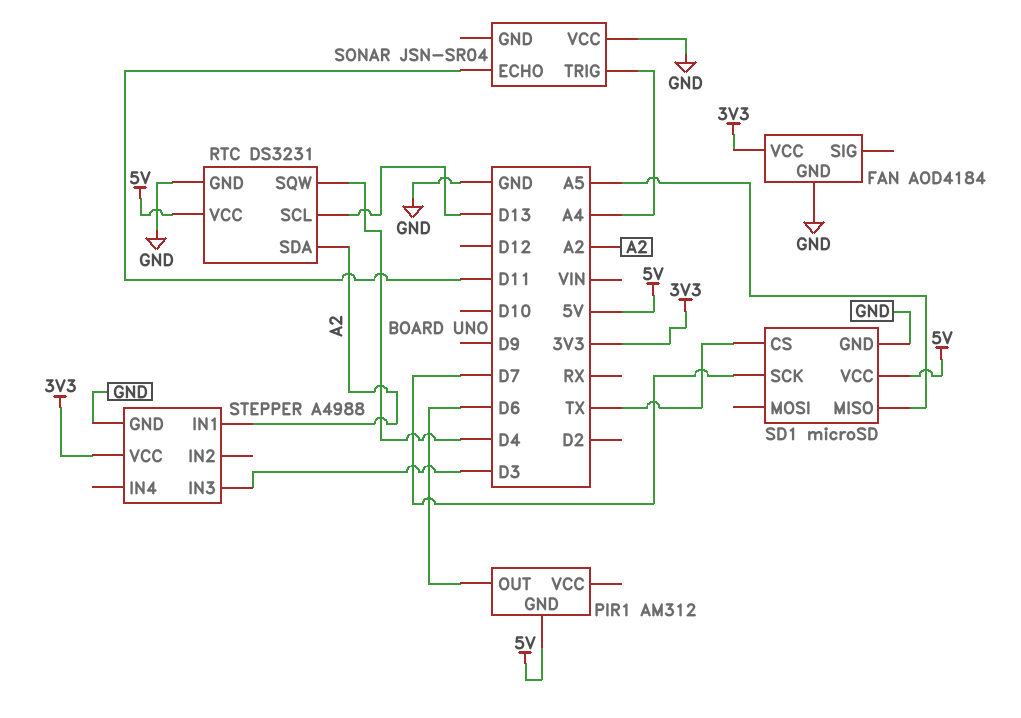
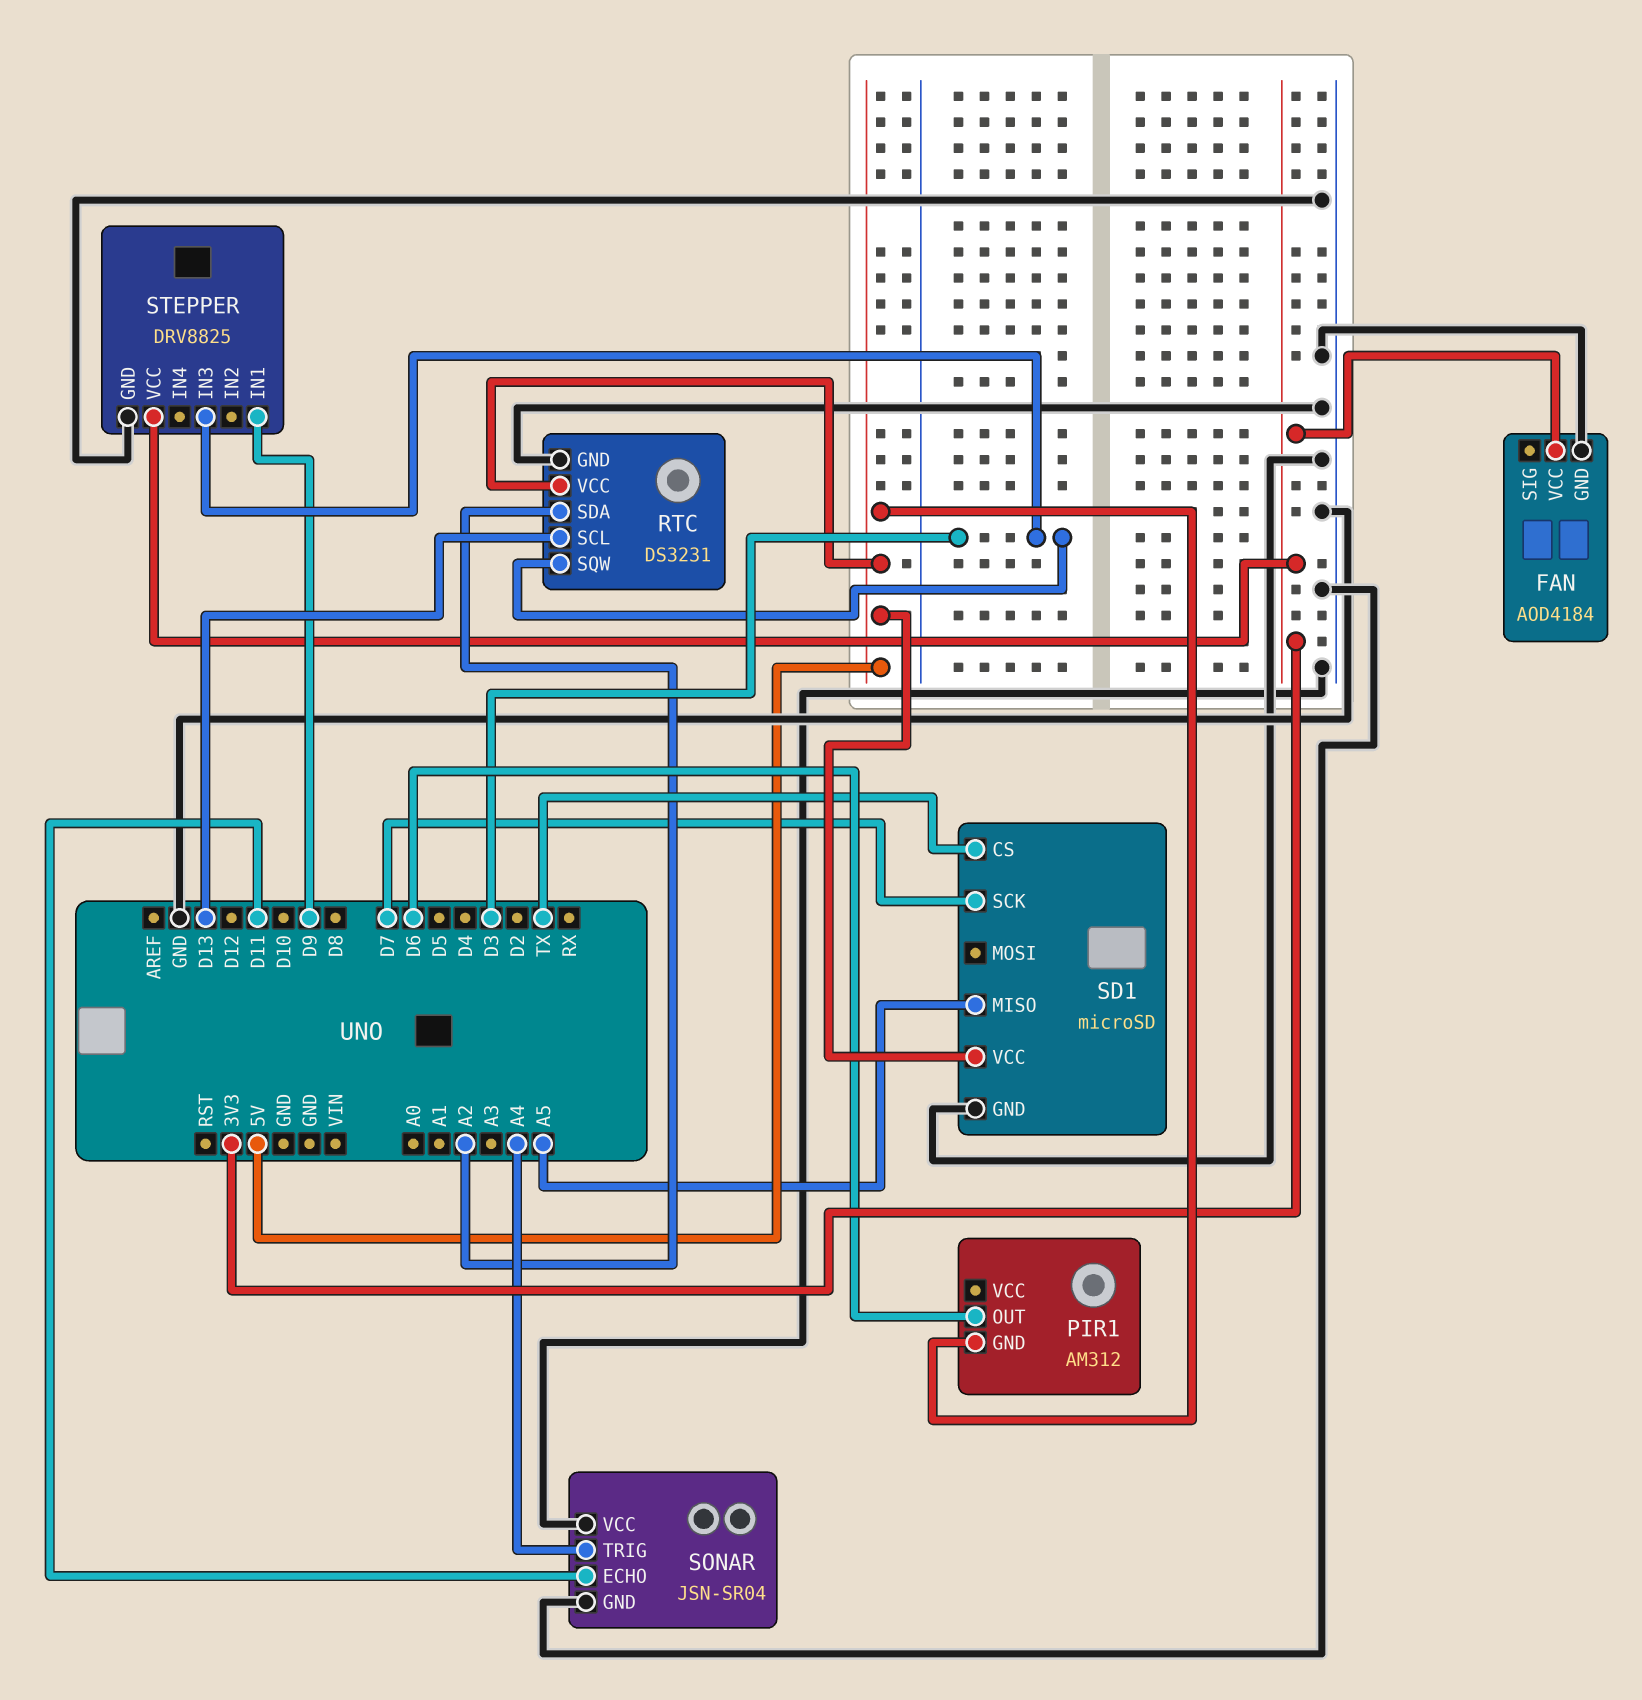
RTC pin SQW: D4 -> D3
SONAR pin GND: none -> GND
STEPPER: A4988 -> DRV8825
STEPPER pin IN1: A2 -> D9

